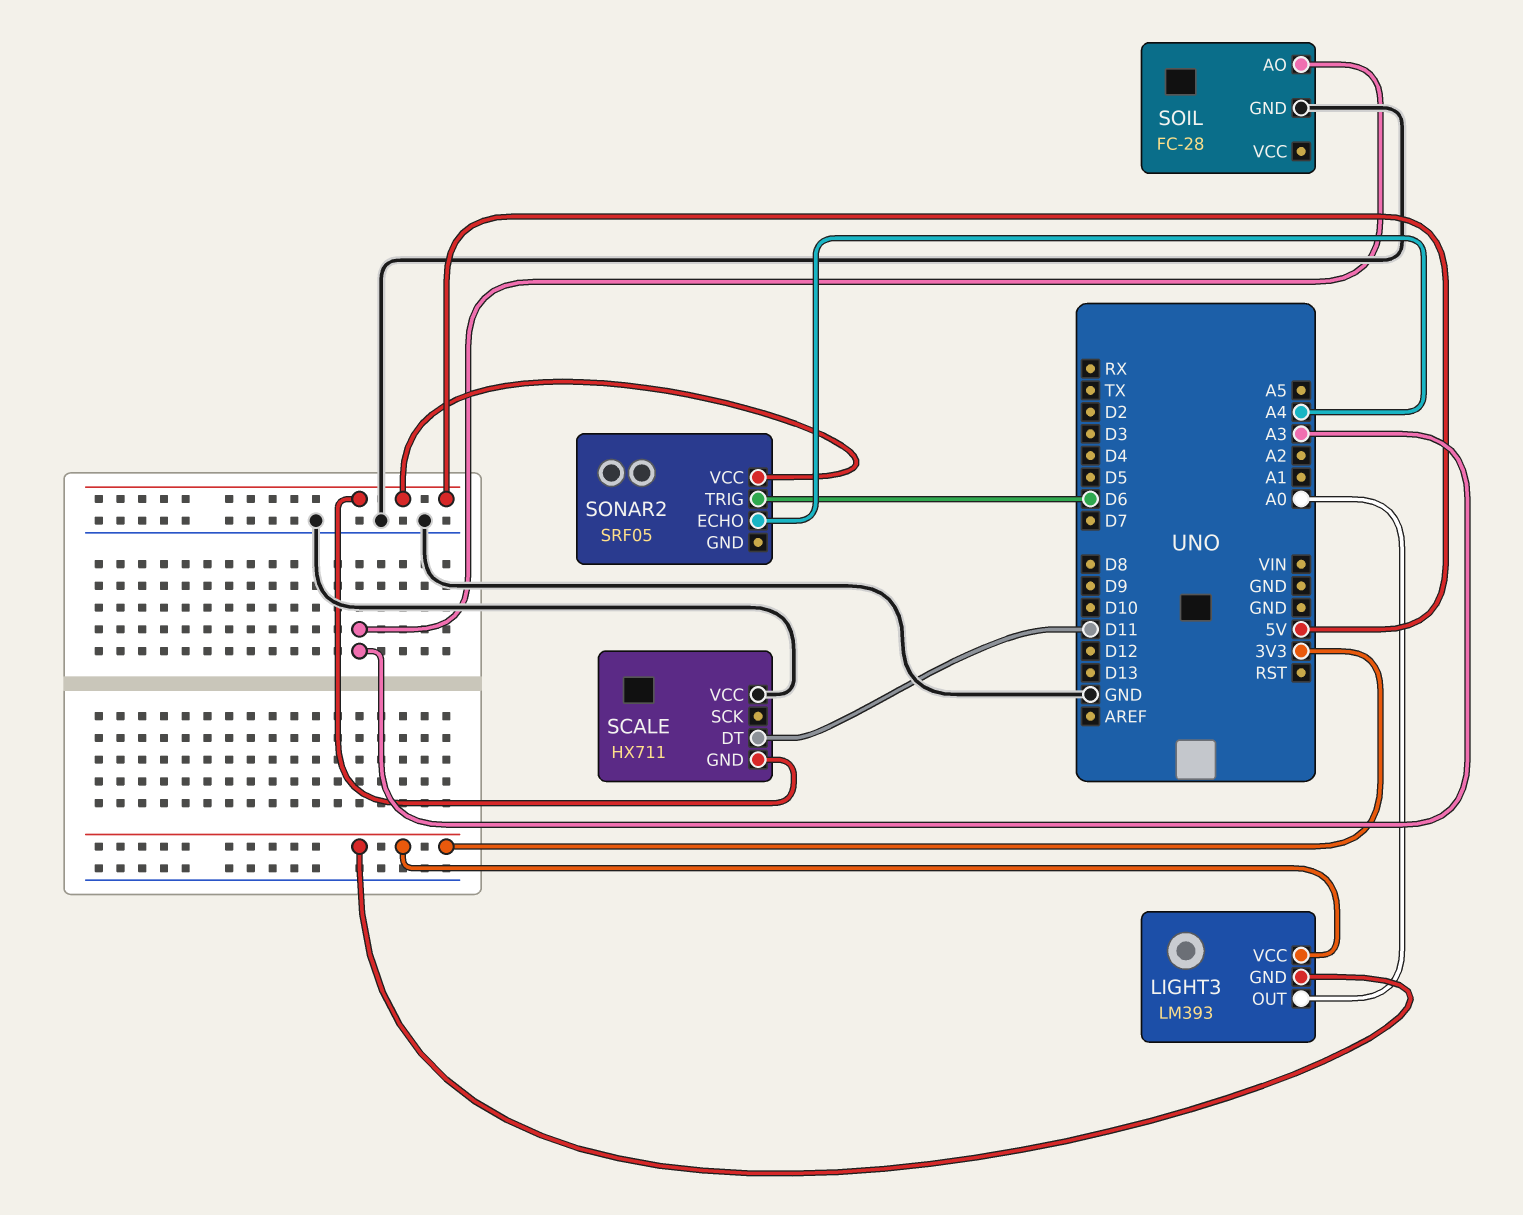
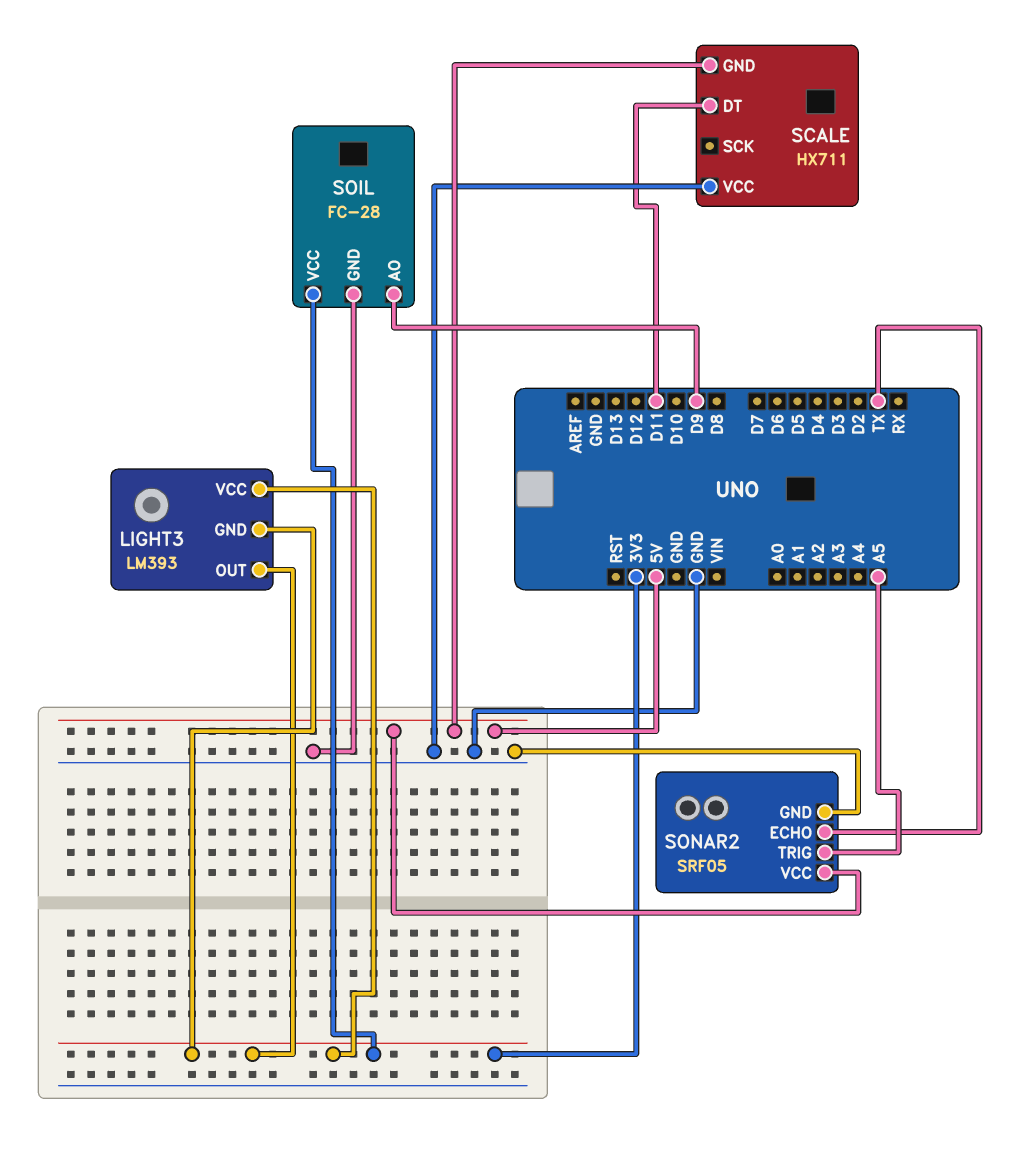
LIGHT3 pin OUT: A0 -> 3V3
SOIL pin AO: A3 -> D9
SOIL pin VCC: none -> 3V3
SONAR2 pin ECHO: A4 -> TX
SONAR2 pin GND: none -> GND
SONAR2 pin TRIG: D6 -> A5

